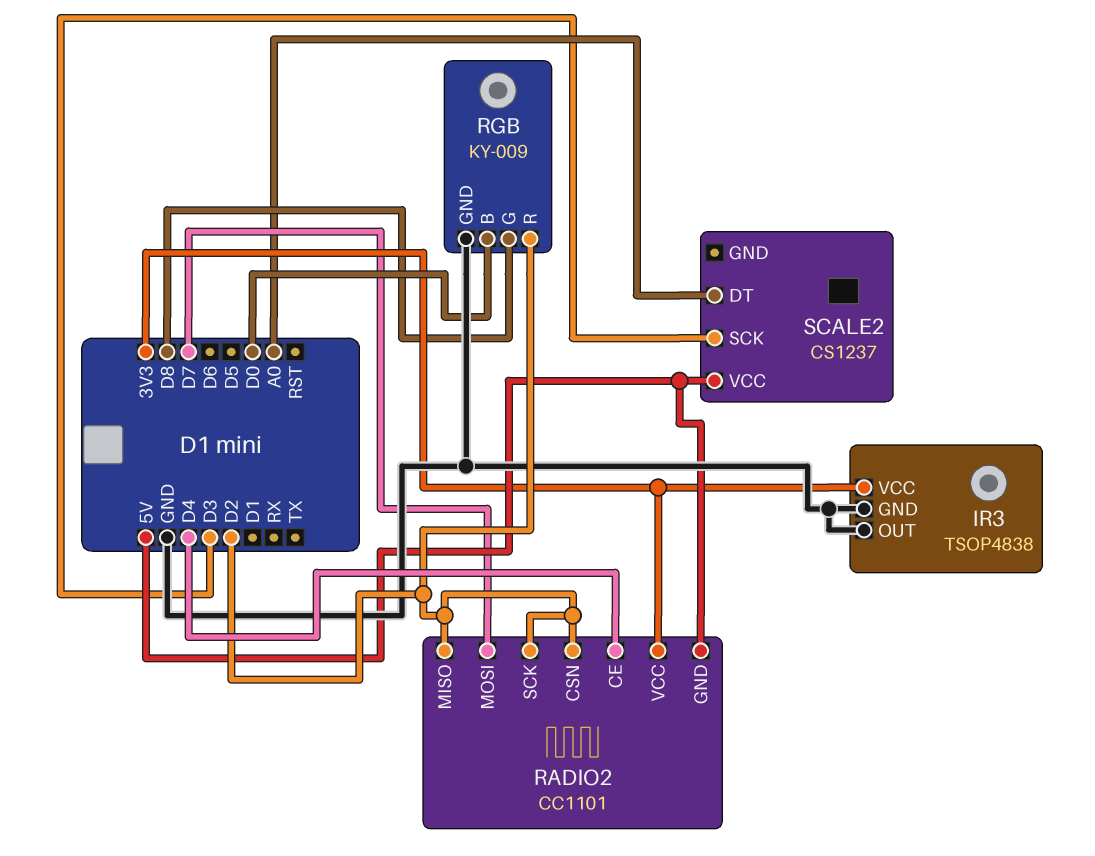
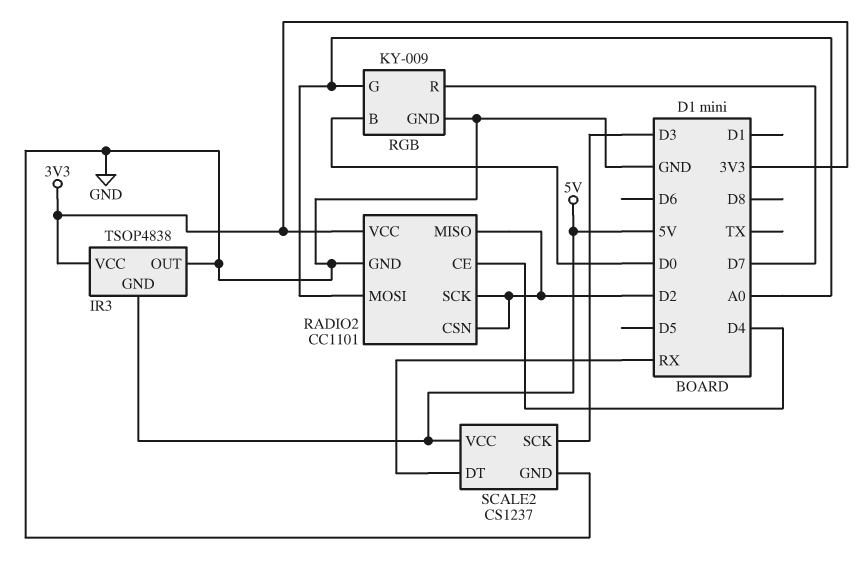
IR3 pin GND: GND -> 5V
RADIO2 pin GND: 5V -> GND
RADIO2 pin MOSI: D7 -> A0
RGB pin G: D8 -> A0
RGB pin R: D2 -> D7
SCALE2 pin DT: A0 -> RX
SCALE2 pin GND: none -> GND

